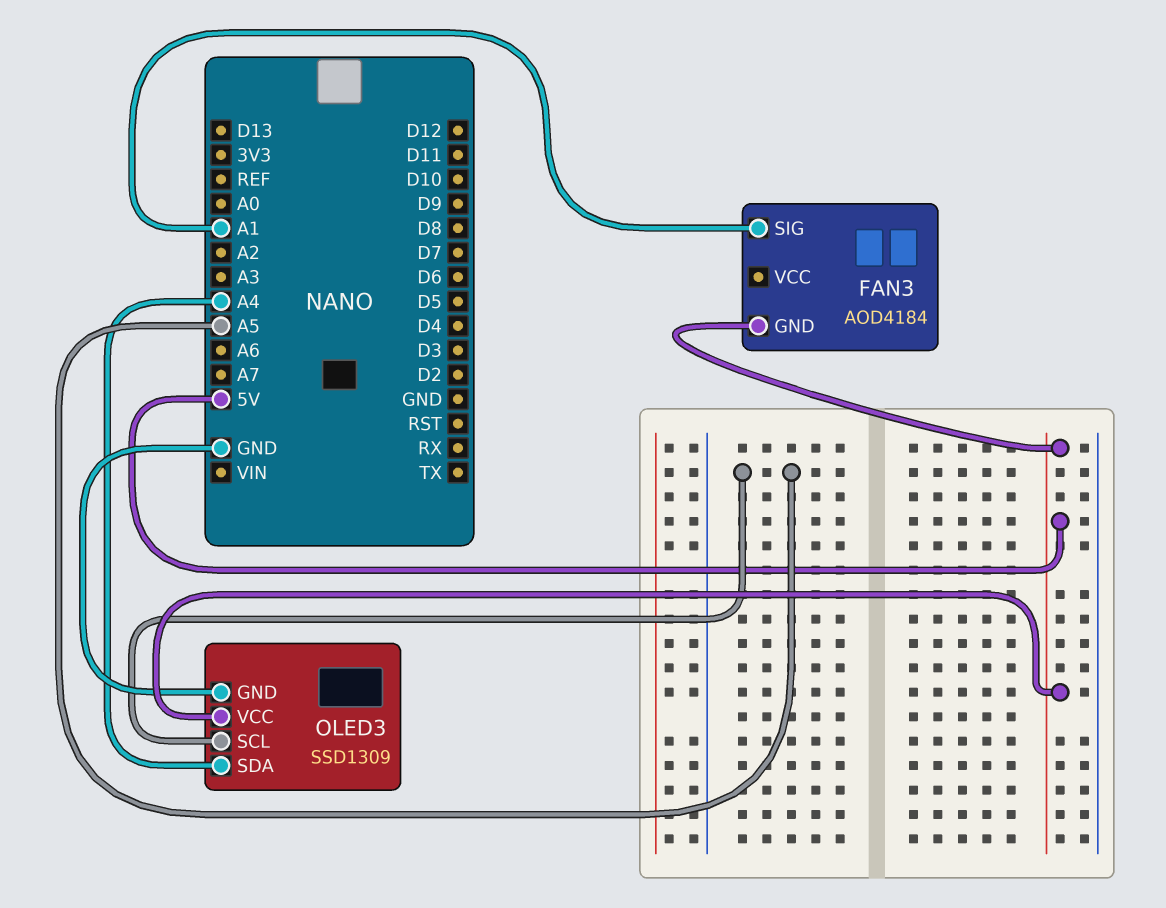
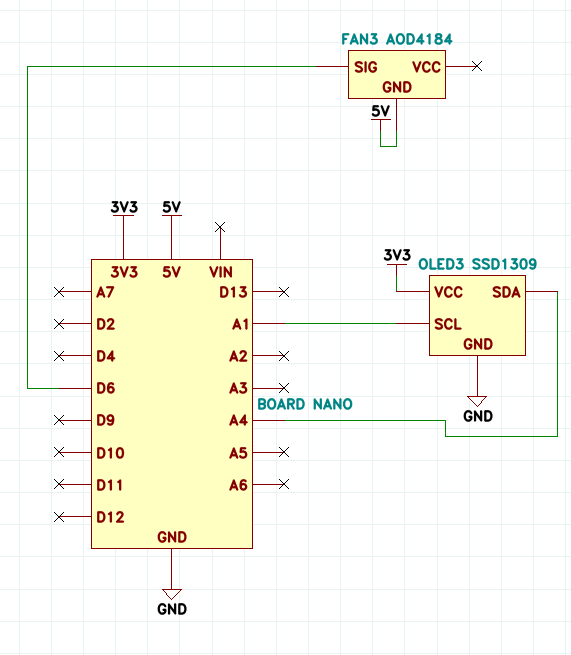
FAN3 pin SIG: A1 -> D6
OLED3 pin SCL: A5 -> A1
OLED3 pin VCC: 5V -> 3V3

